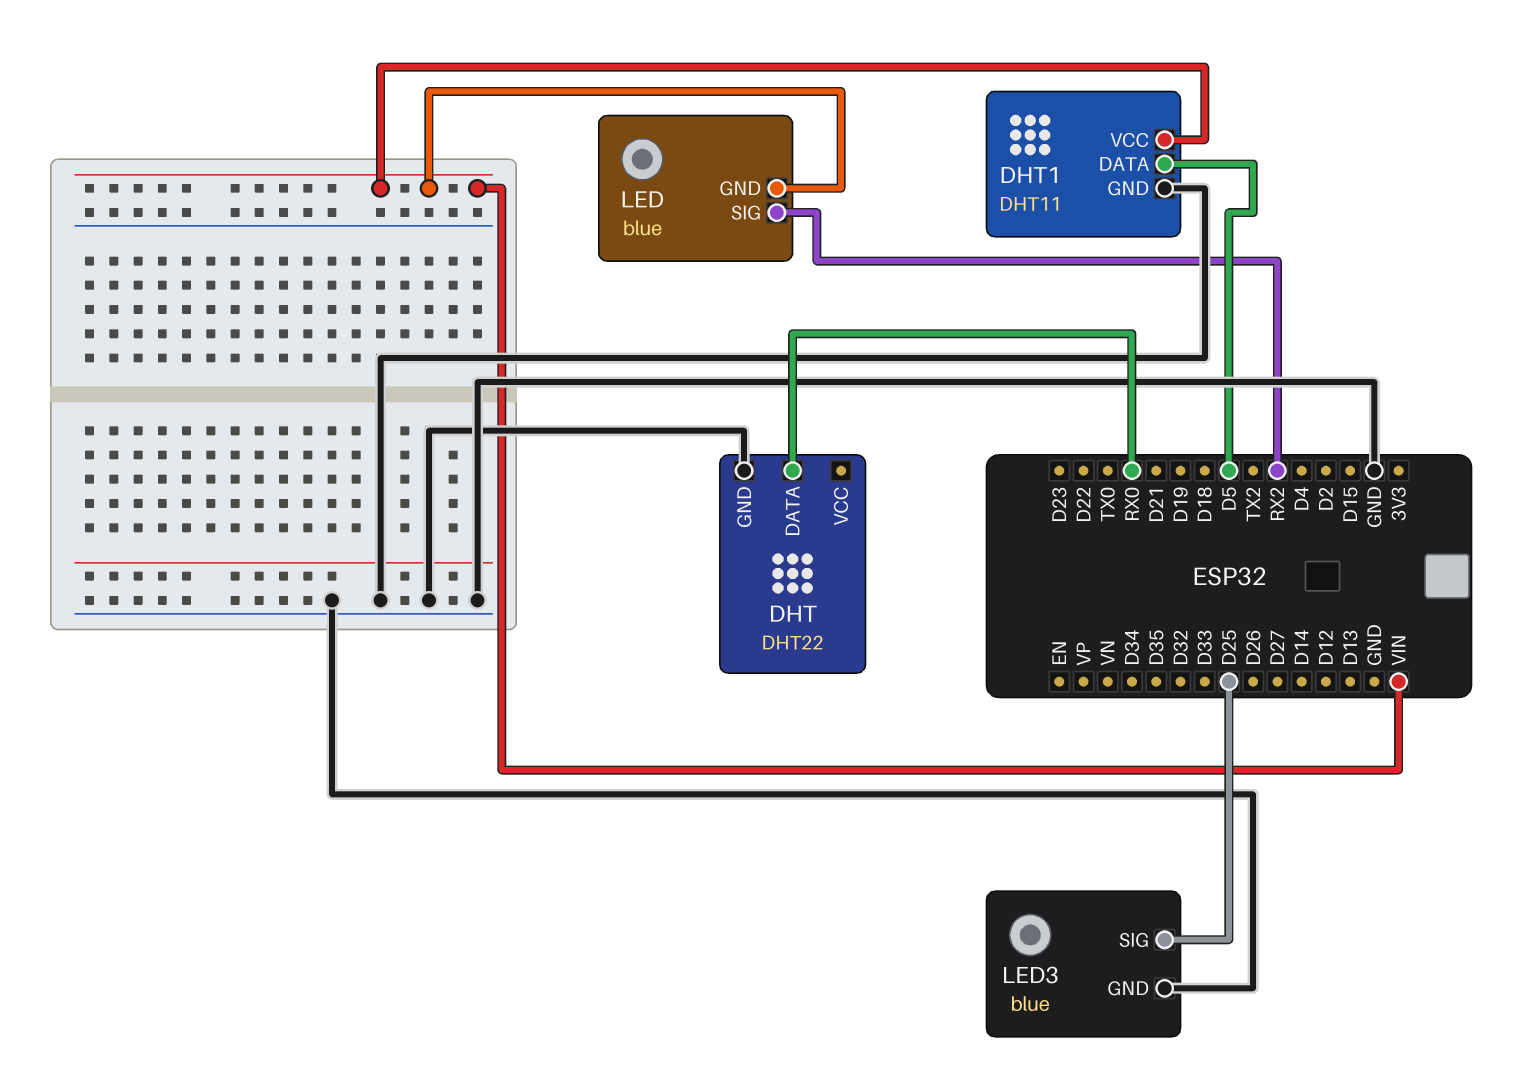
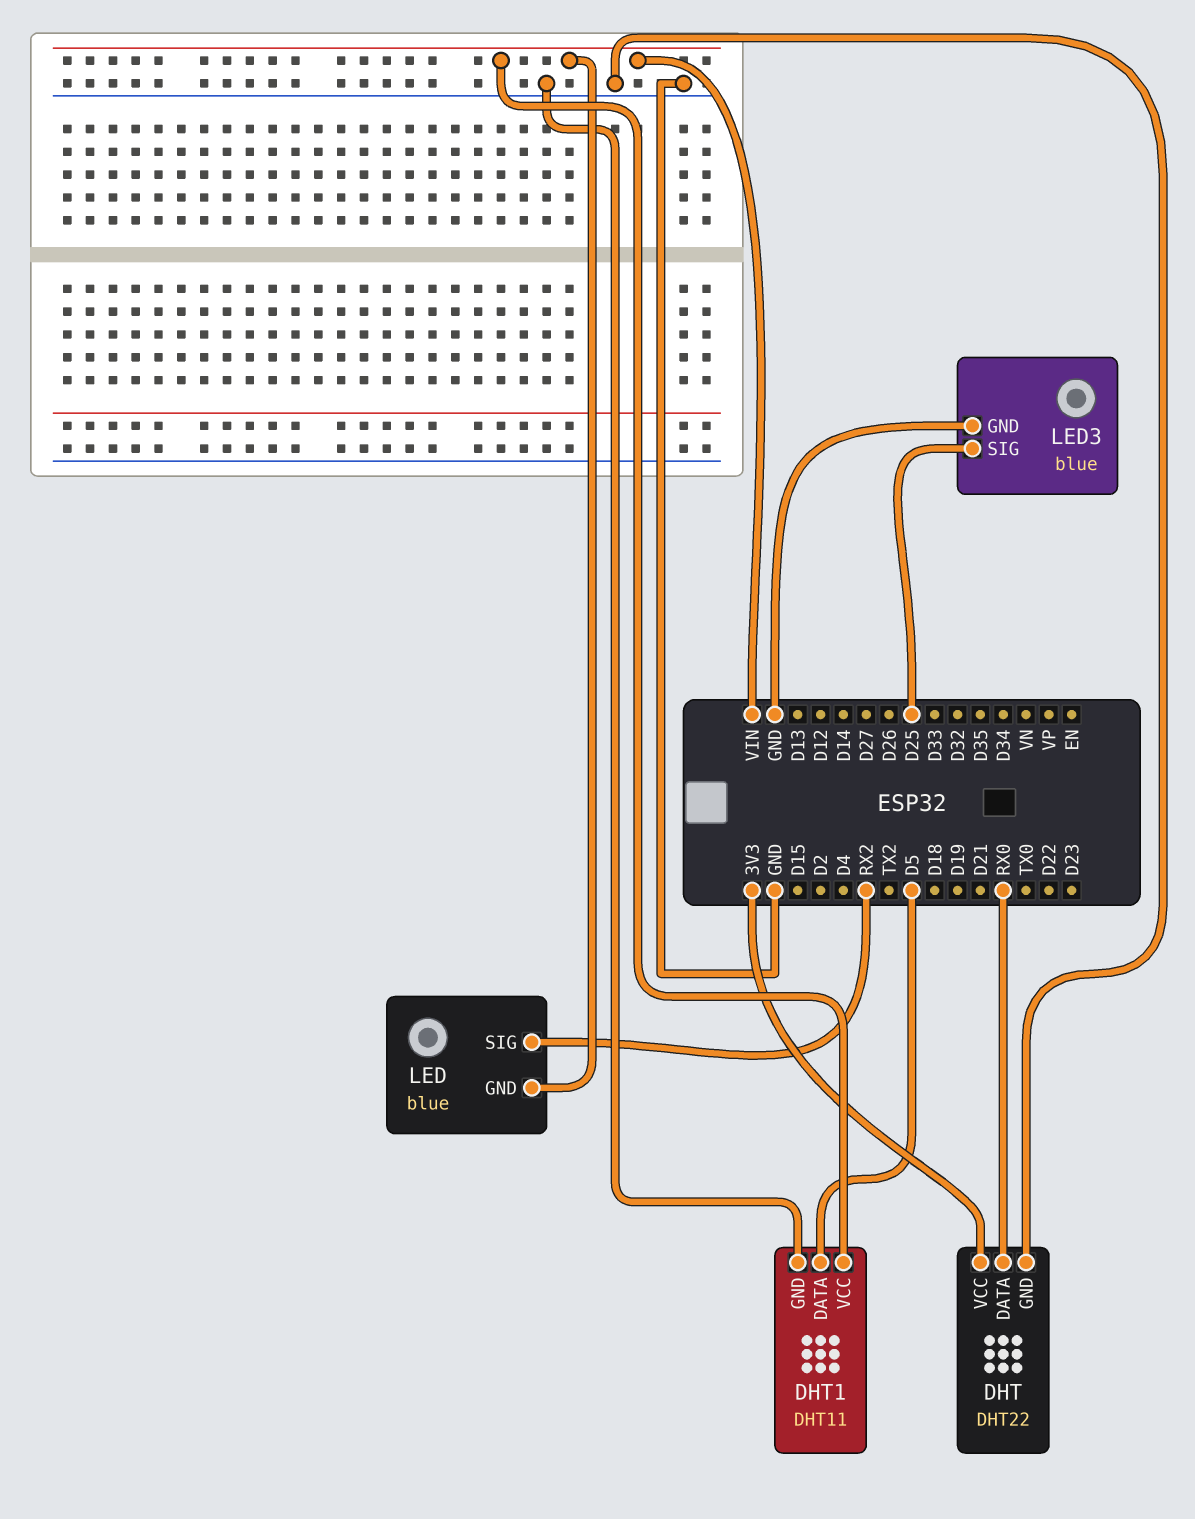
DHT pin VCC: none -> 3V3

